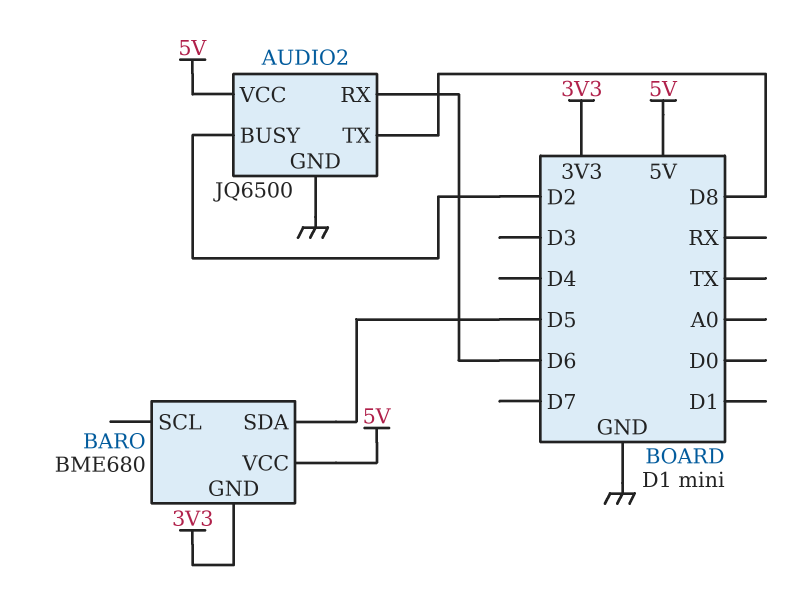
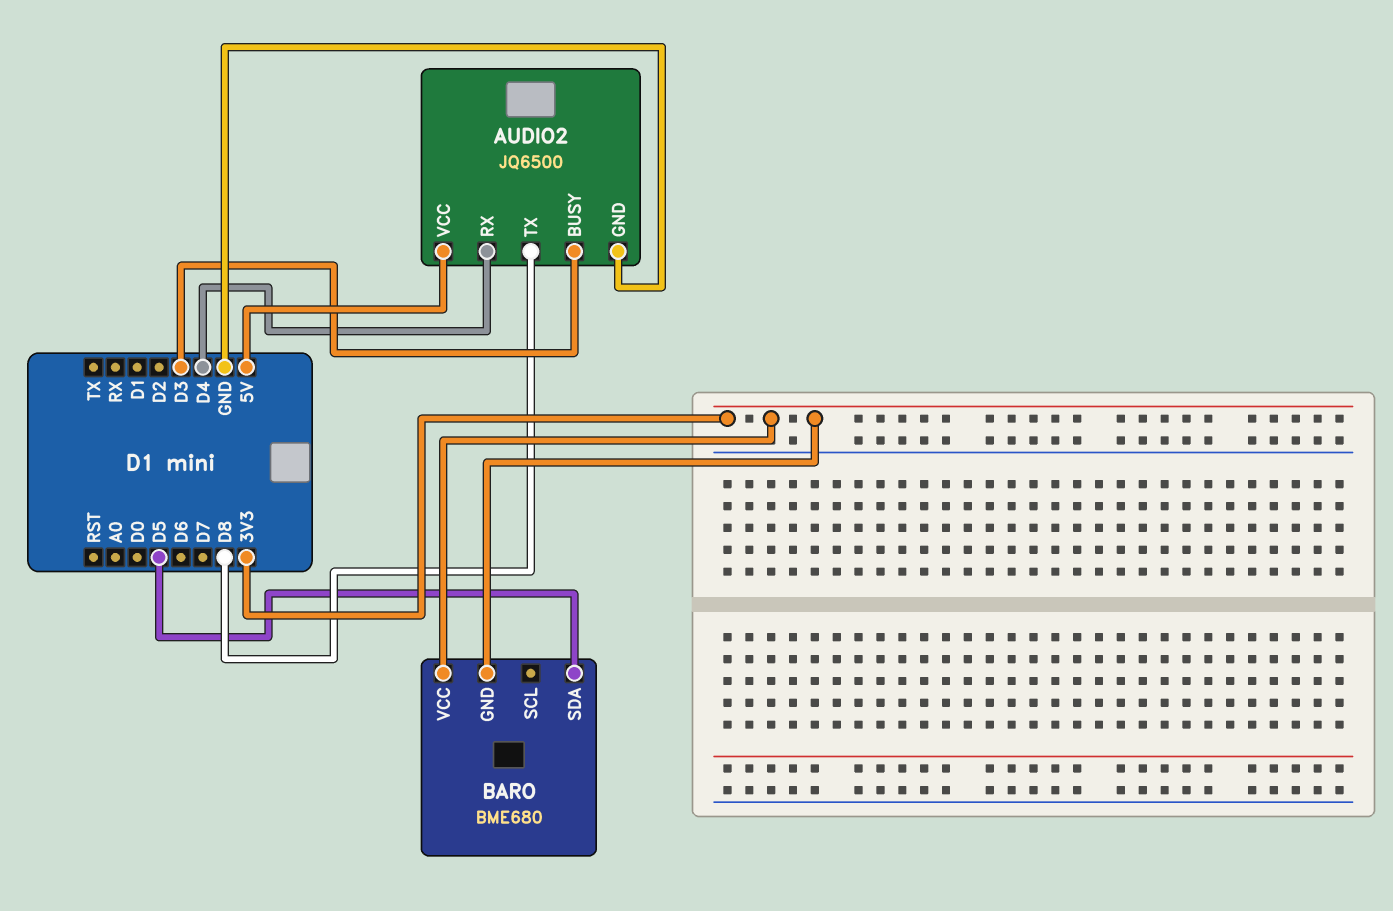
AUDIO2 pin BUSY: D2 -> D3
AUDIO2 pin RX: D6 -> D4
BARO pin VCC: 5V -> 3V3

